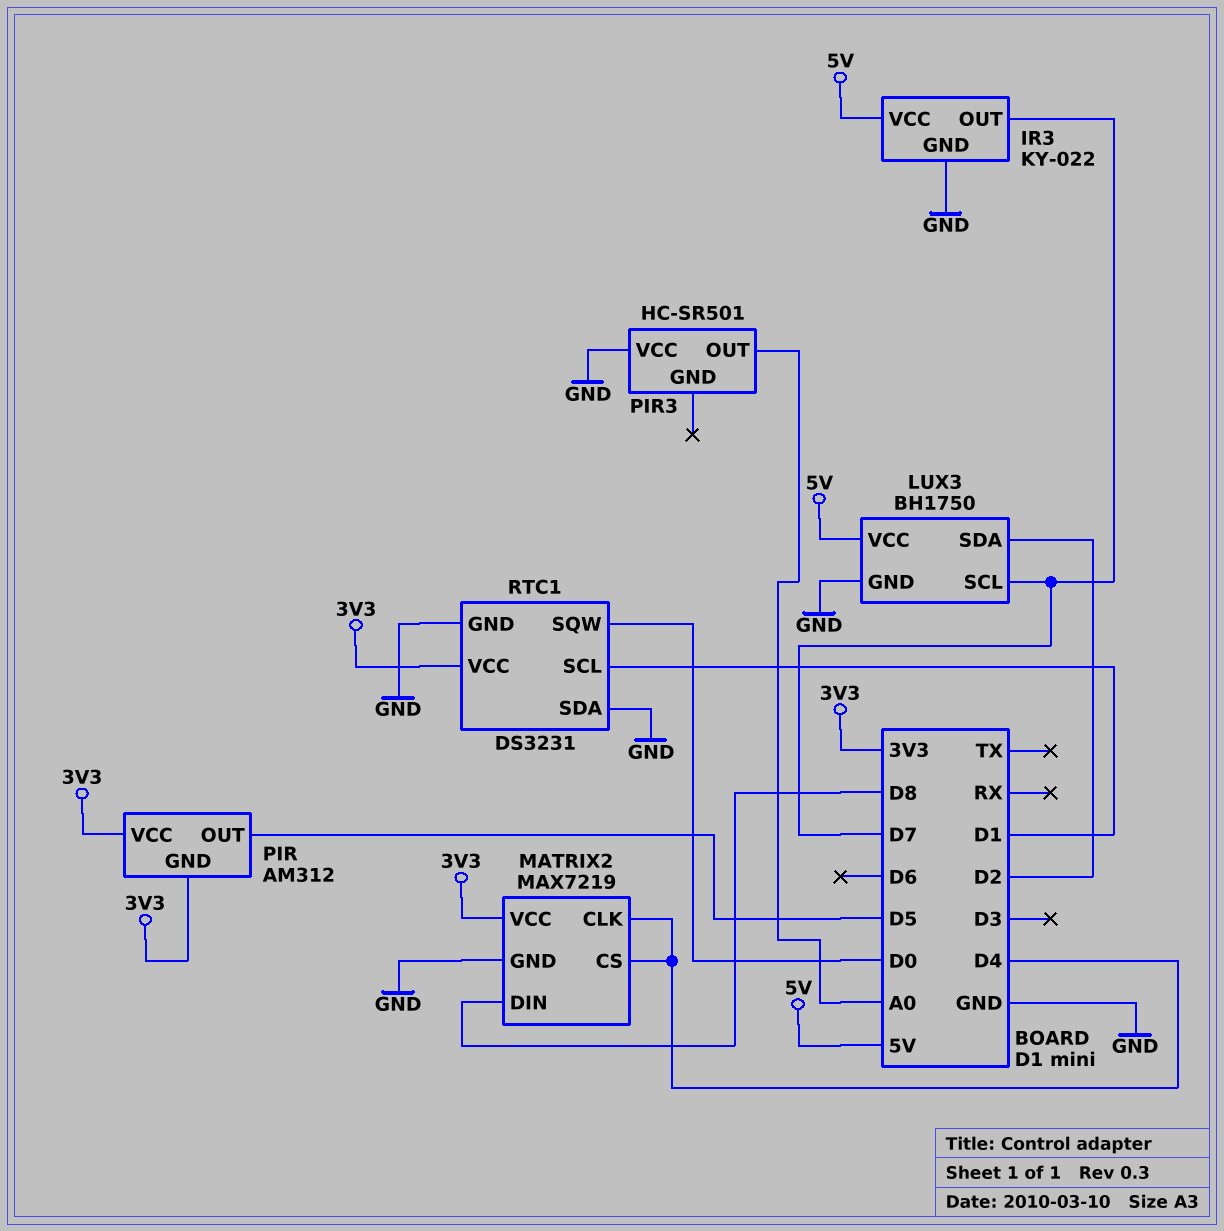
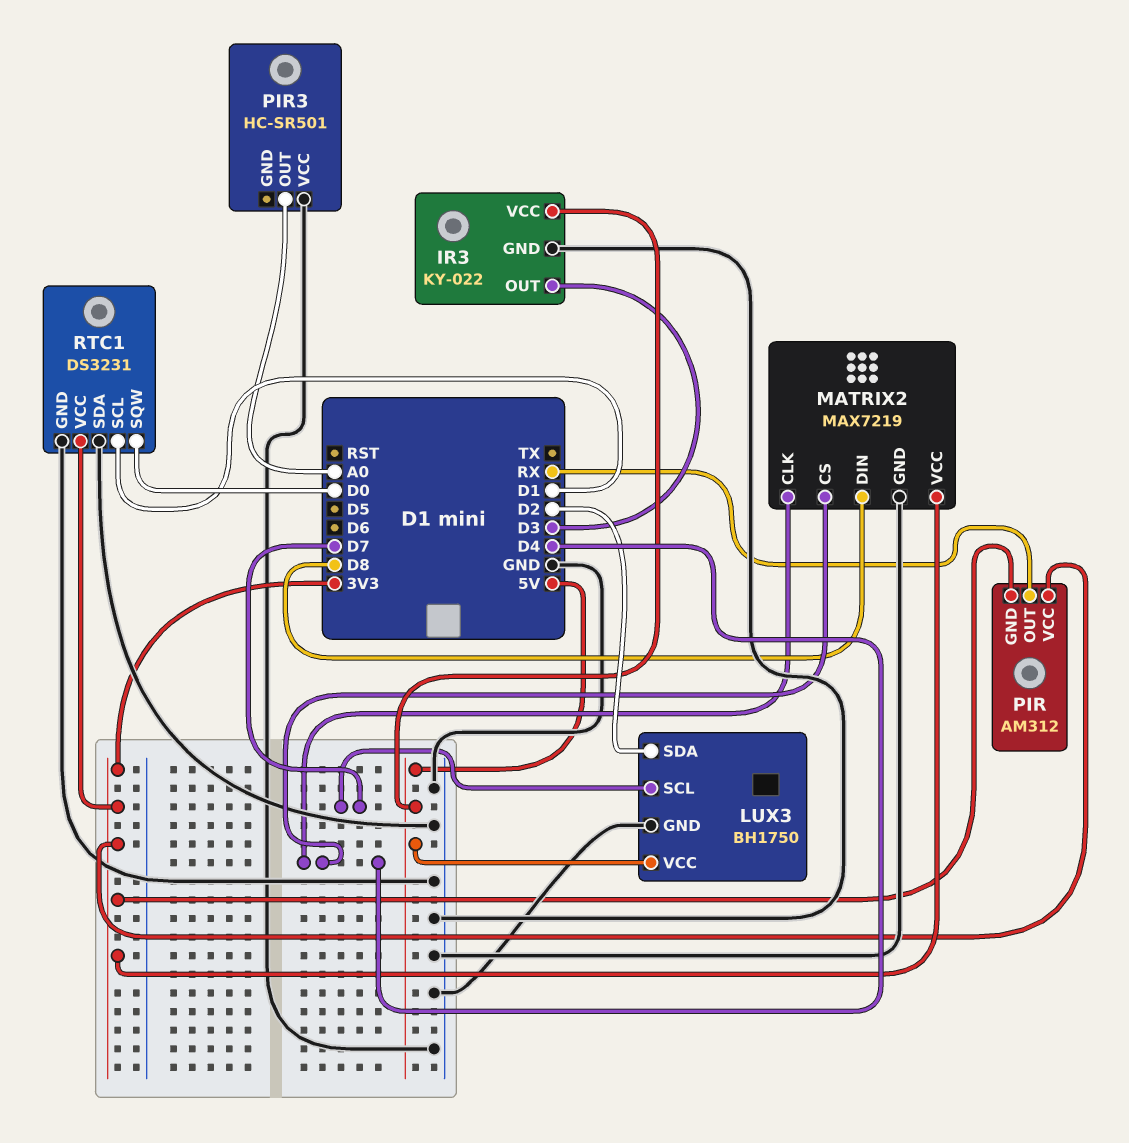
IR3 pin OUT: D7 -> D3
PIR pin OUT: D5 -> RX

